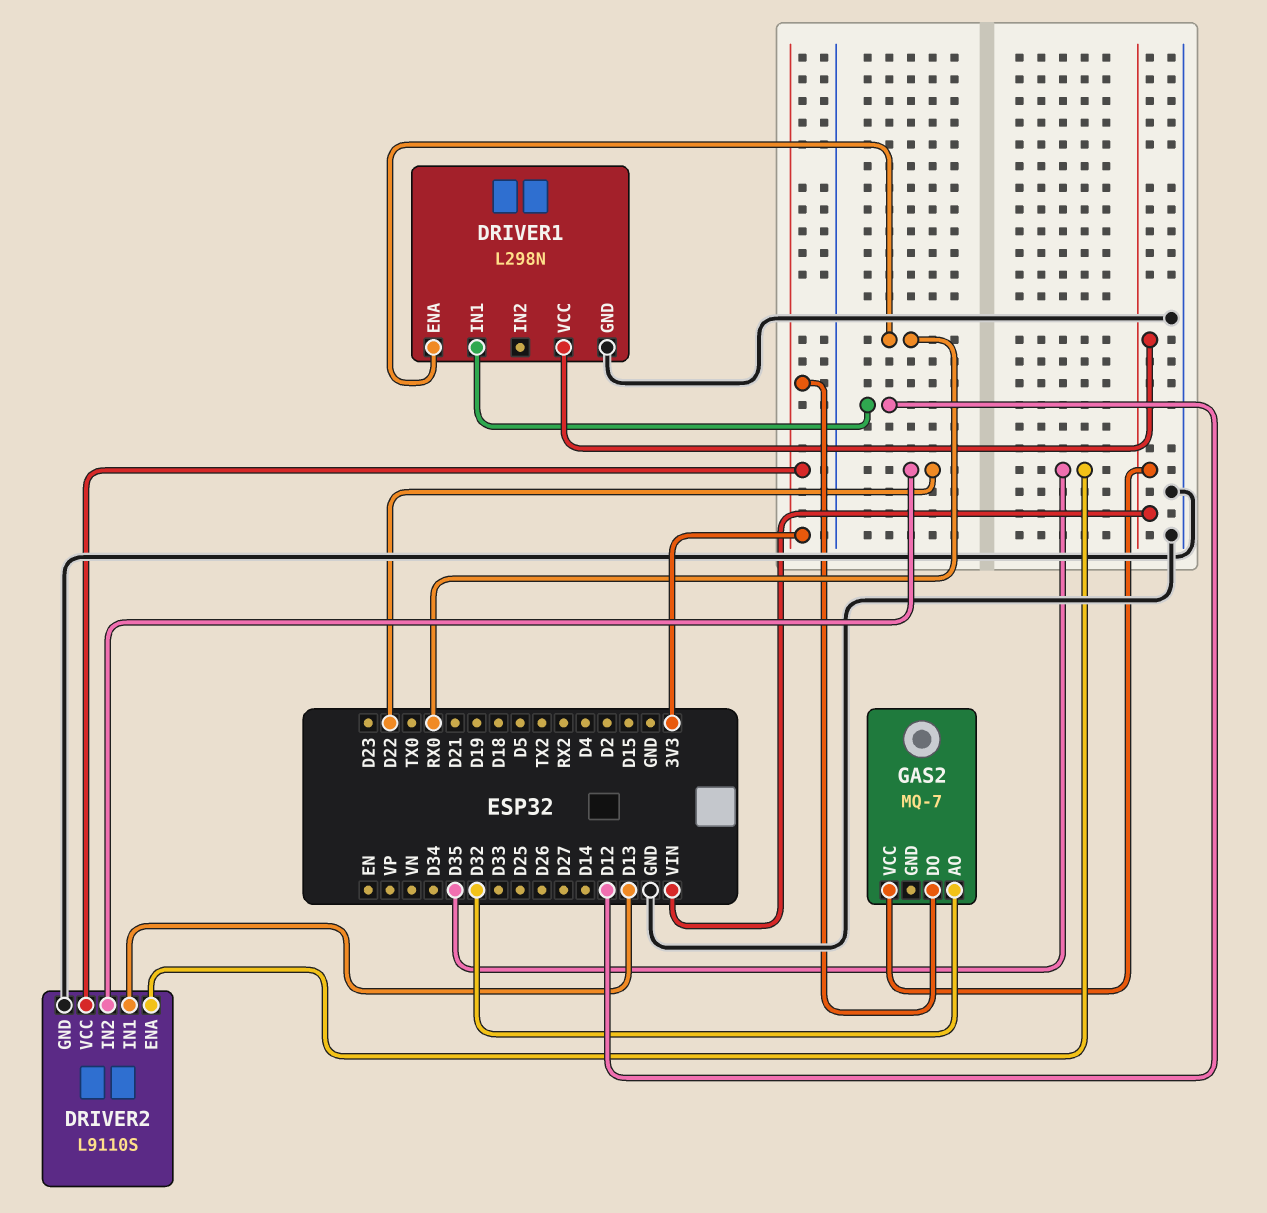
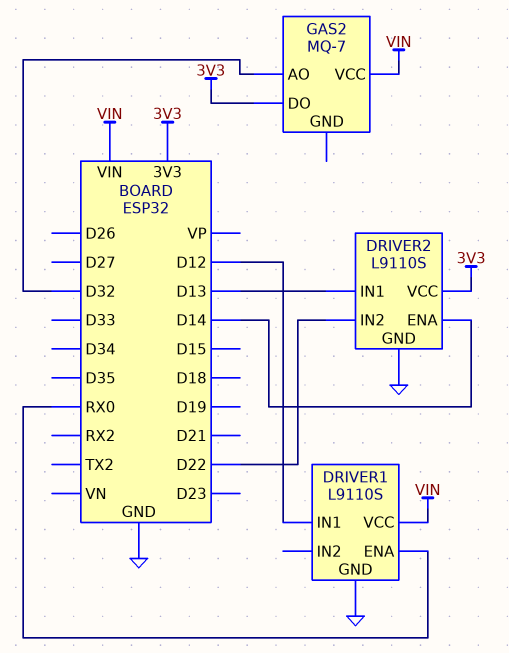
DRIVER1: L298N -> L9110S
DRIVER2 pin ENA: D35 -> D14

